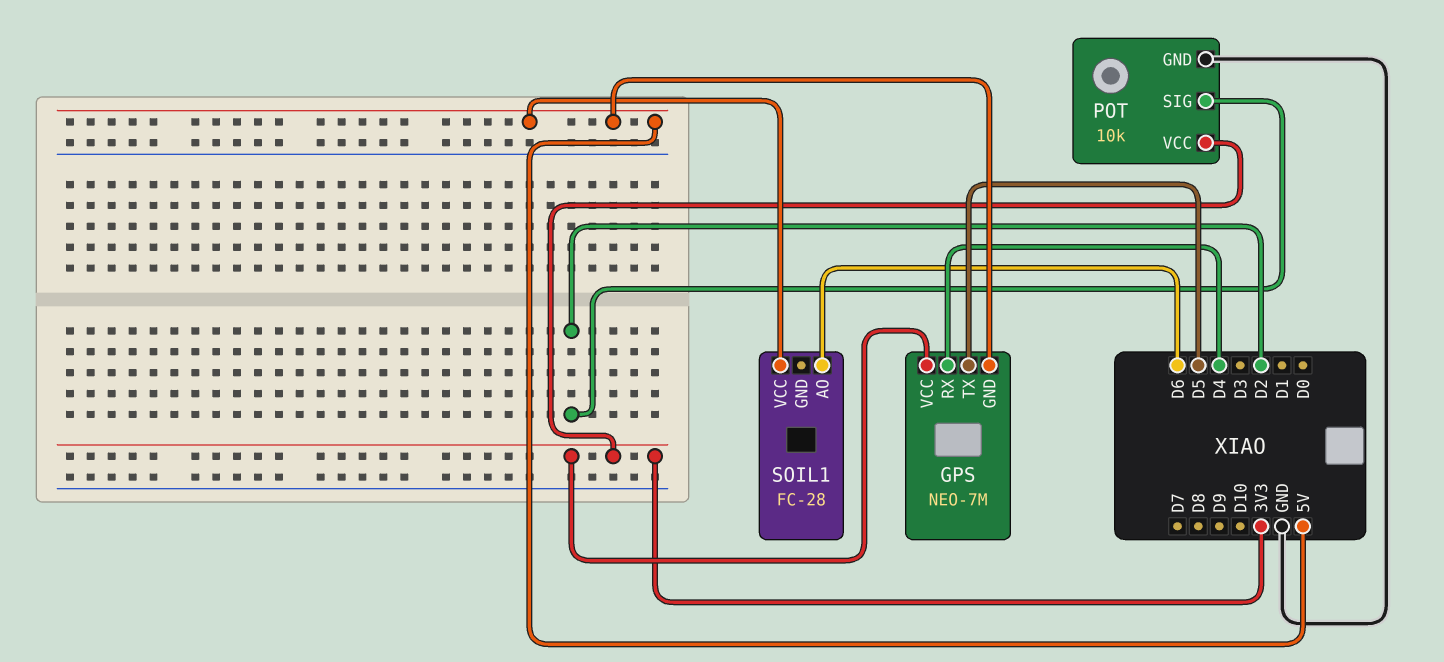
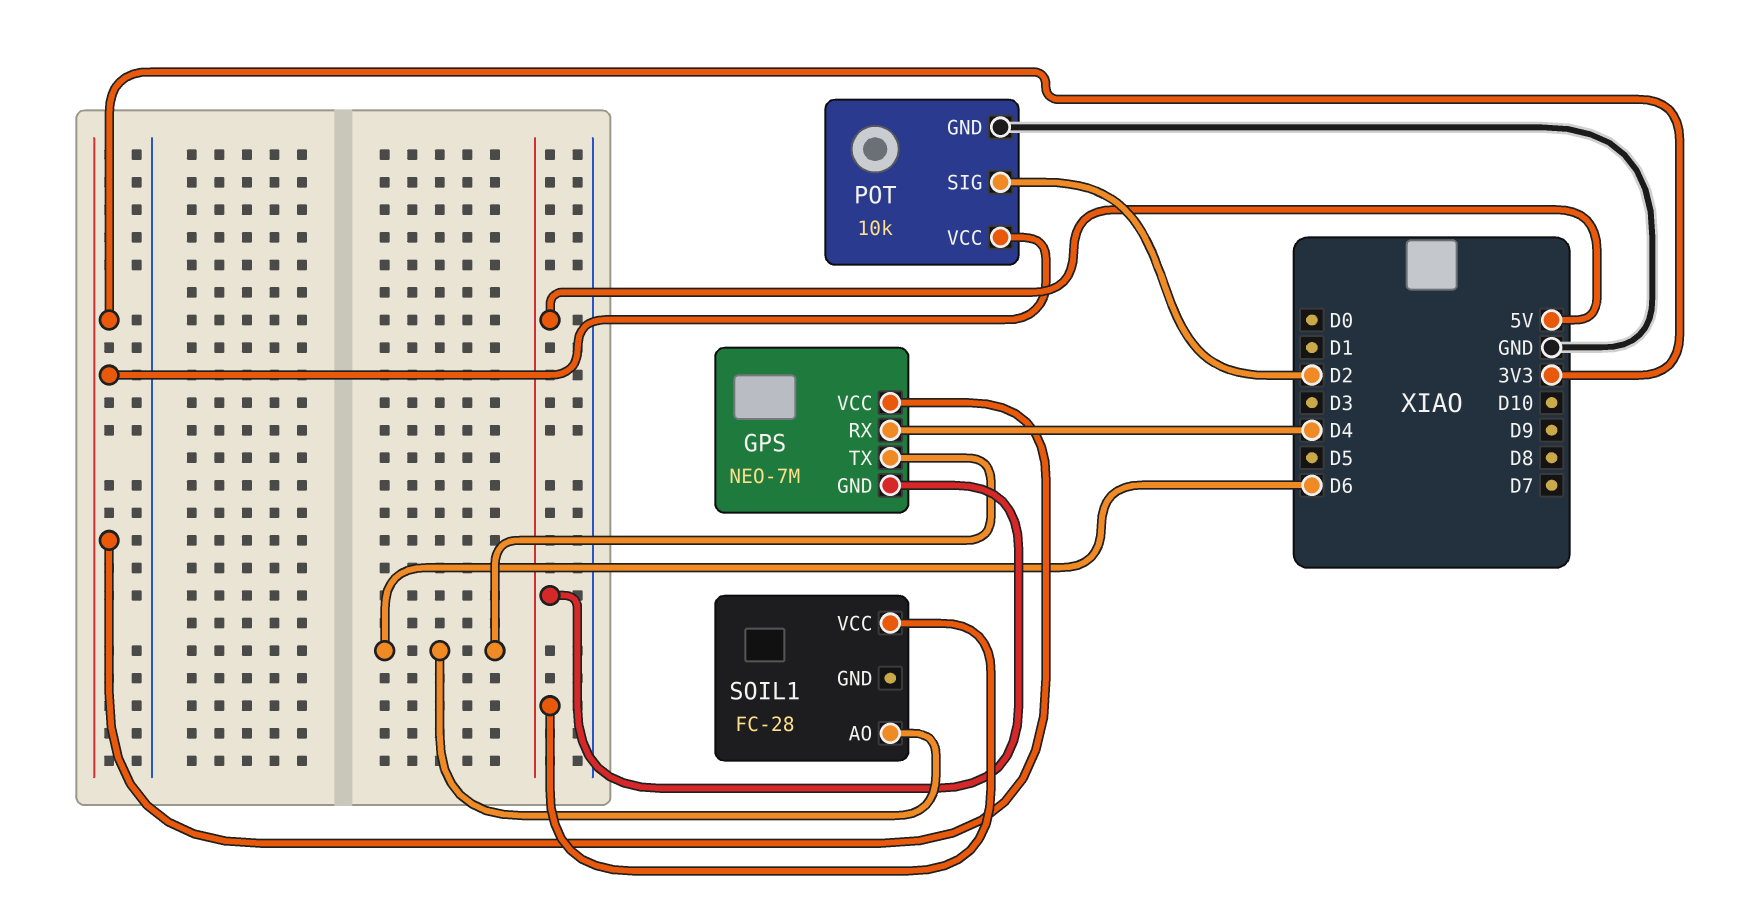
GPS pin TX: D5 -> D6

